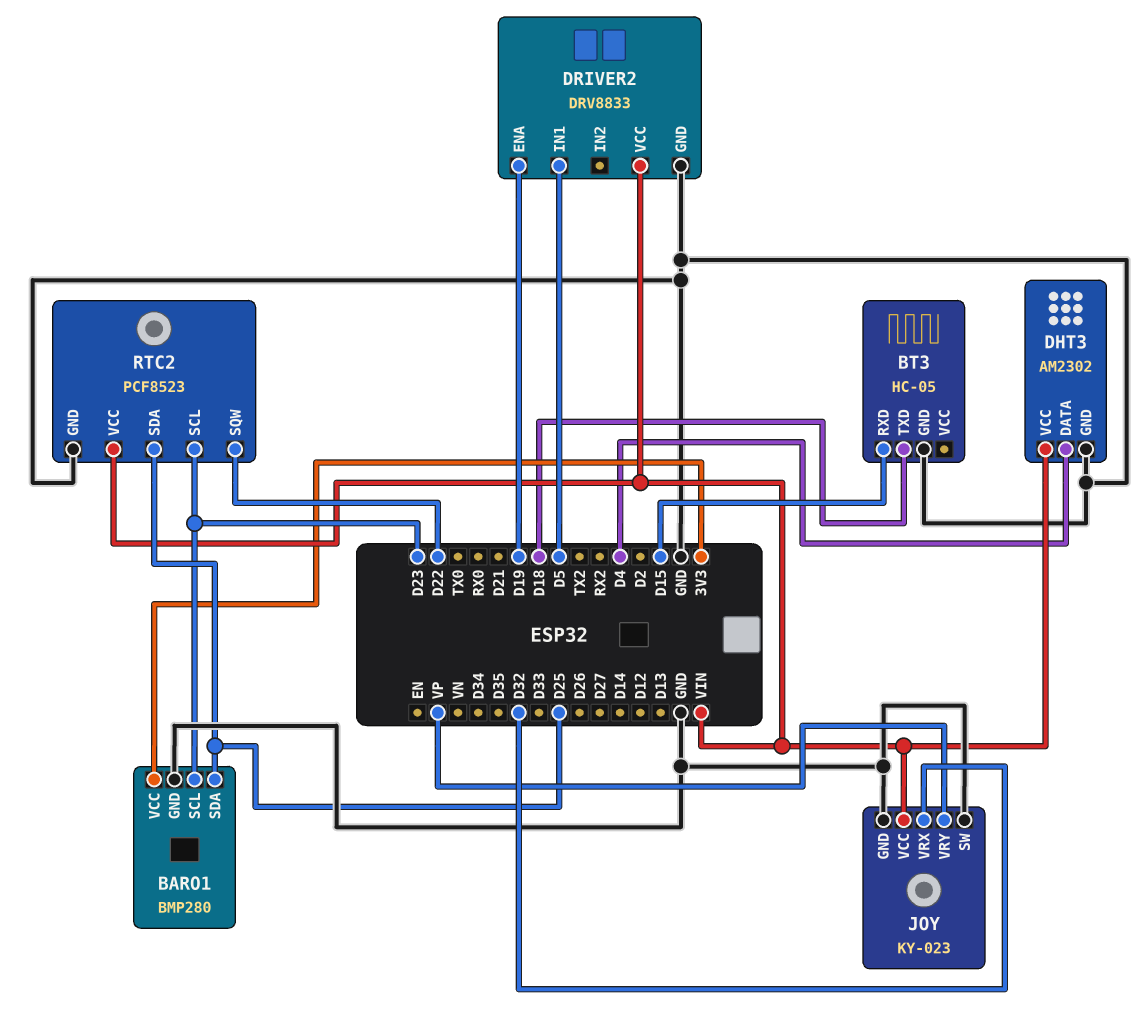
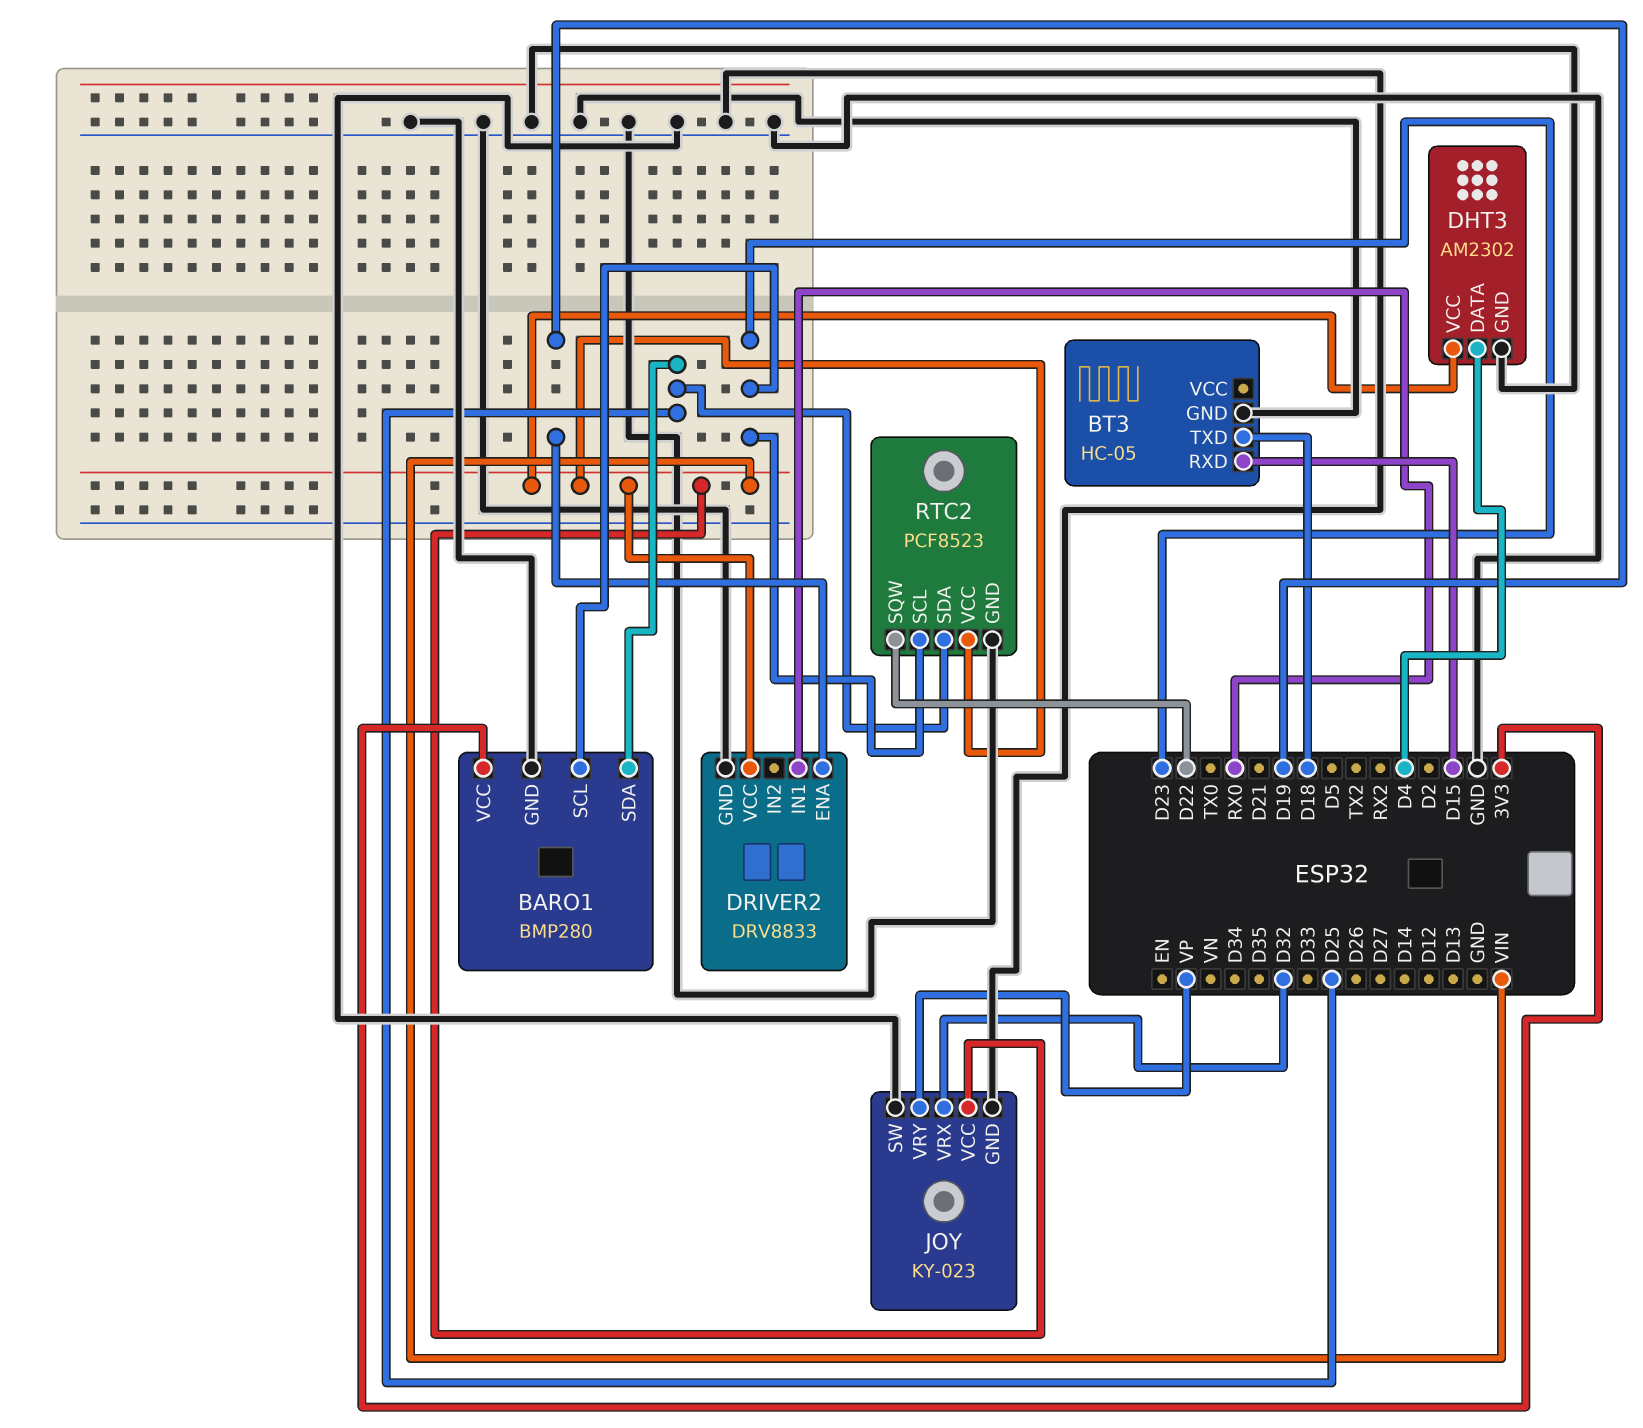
DRIVER2 pin IN1: D5 -> RX0

